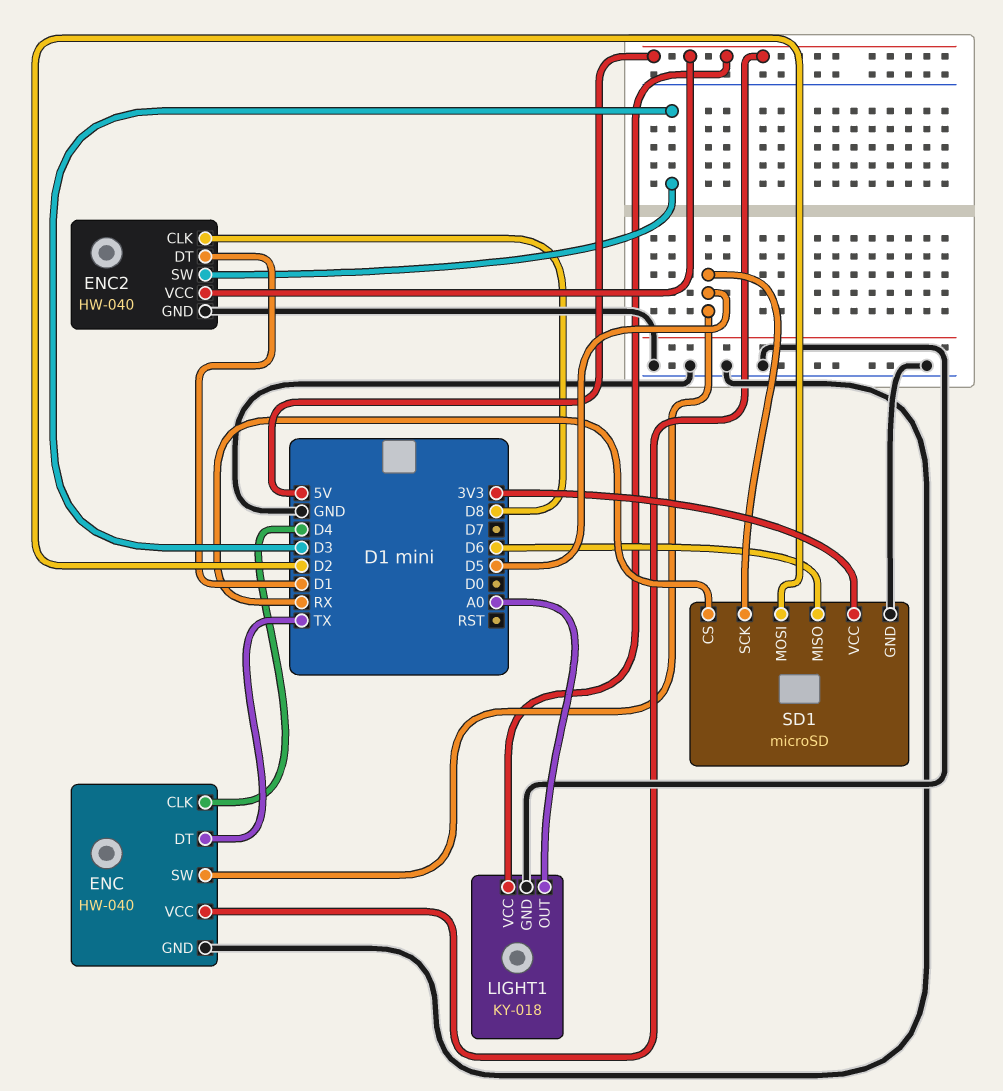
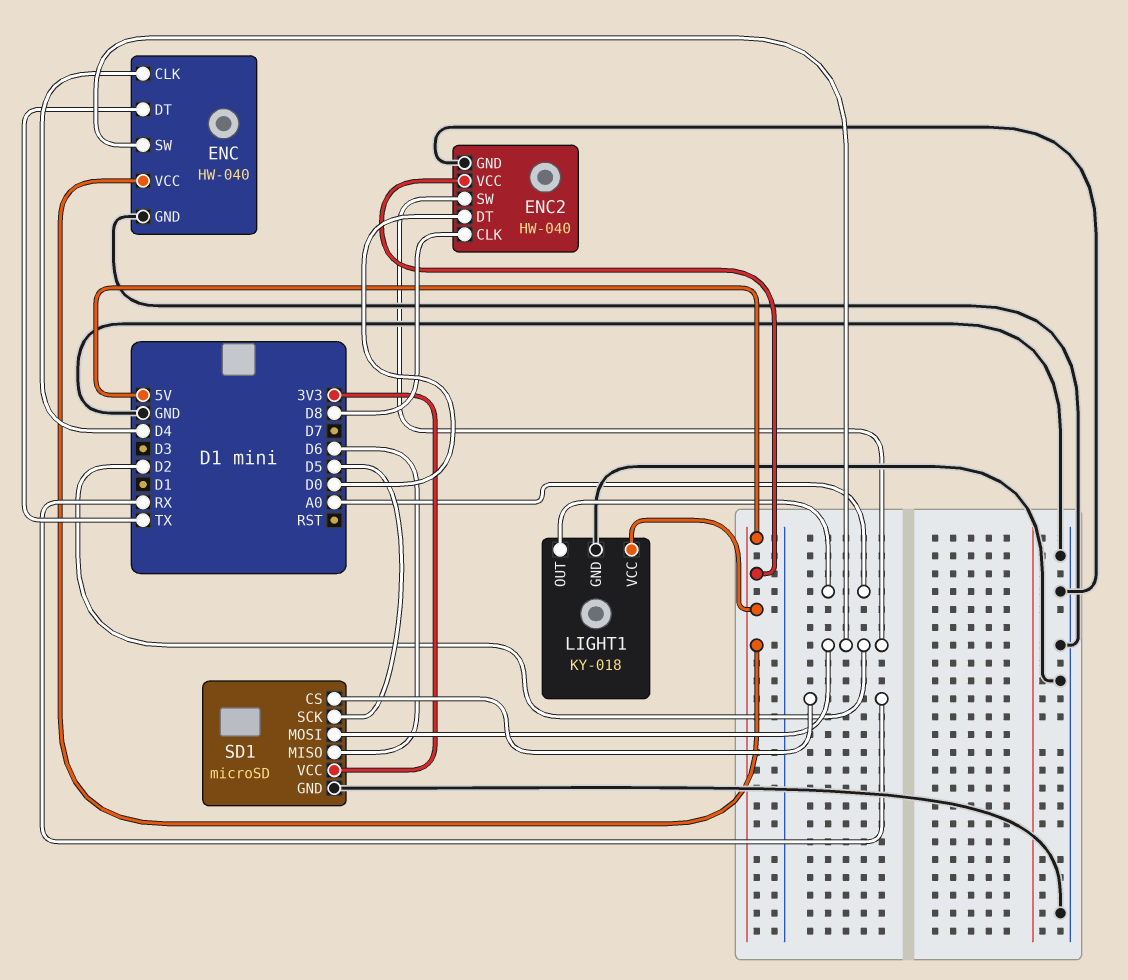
ENC pin SW: D5 -> D2
ENC2 pin DT: D1 -> D0
ENC2 pin SW: D3 -> D2

